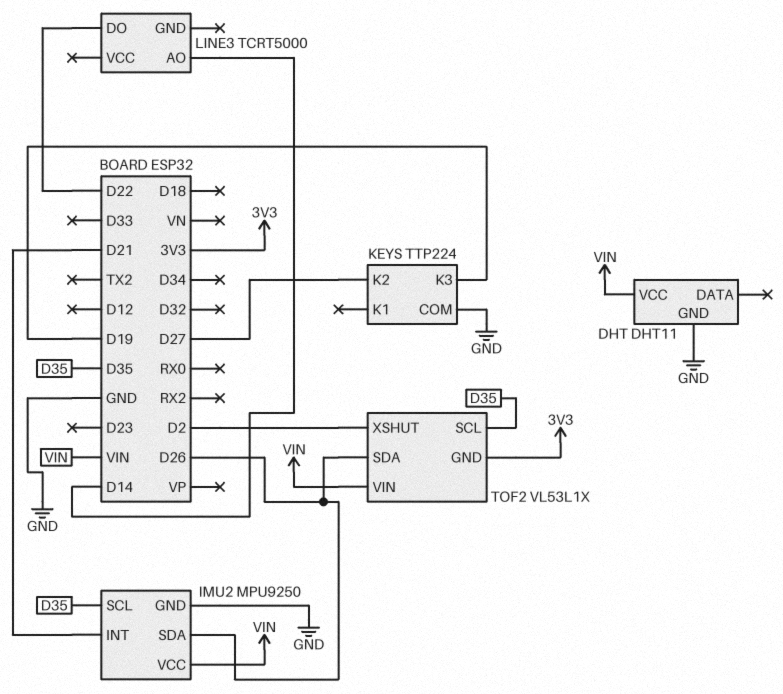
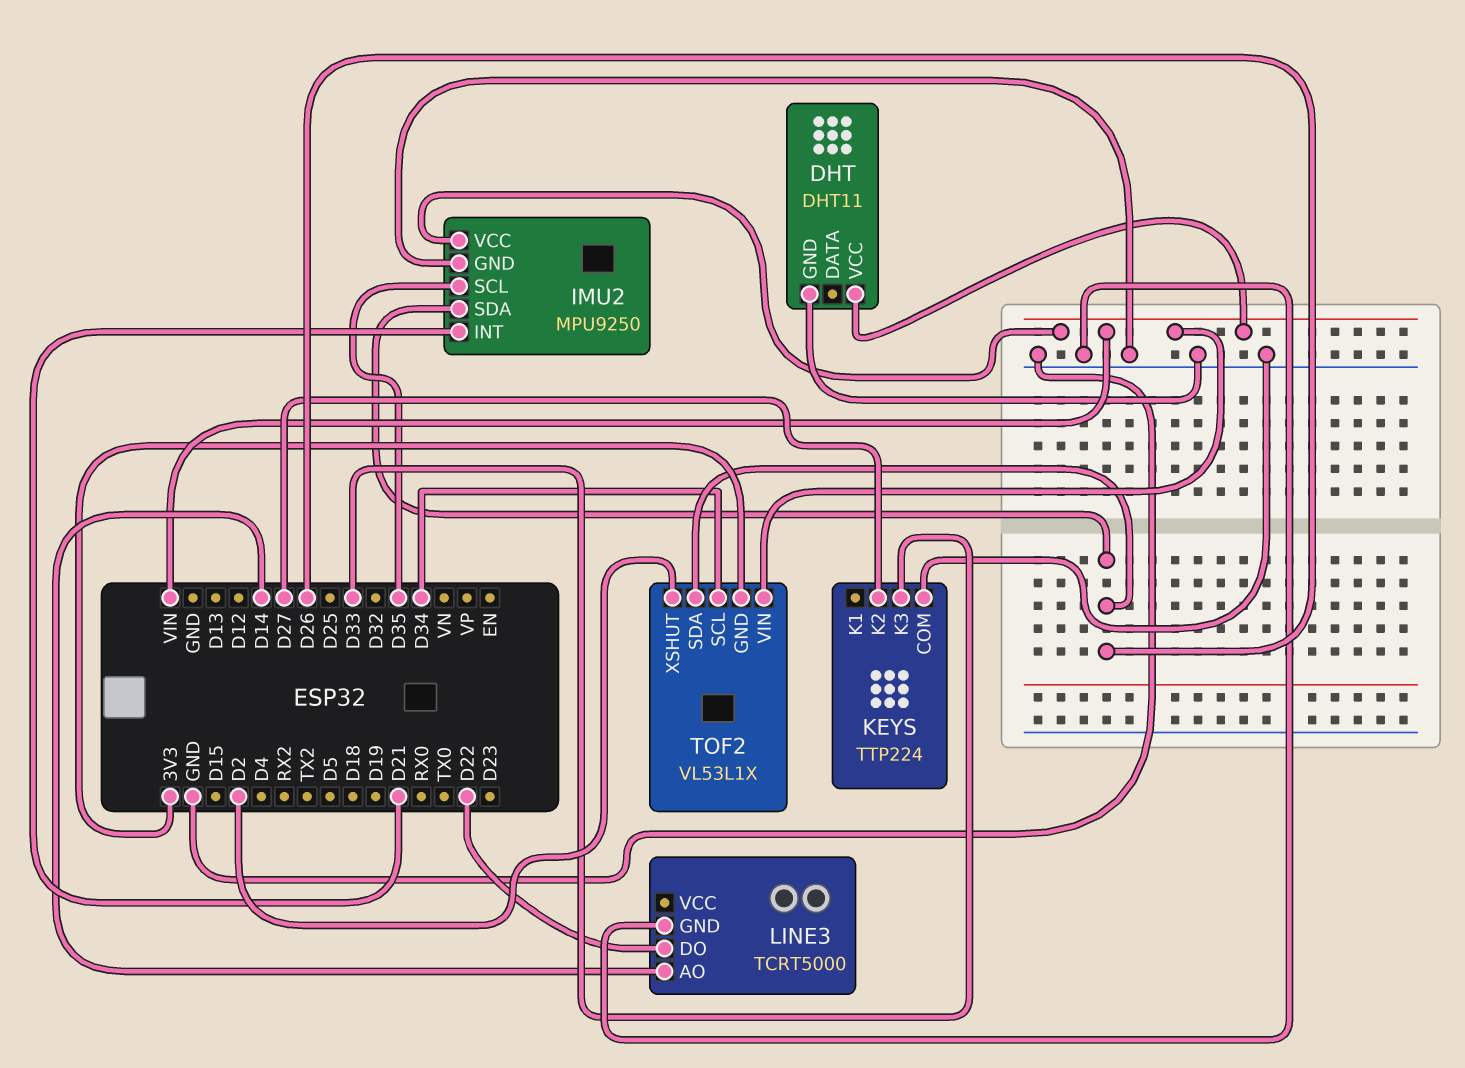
KEYS pin K3: D19 -> D33
LINE3 pin GND: none -> GND
TOF2 pin SCL: D35 -> D34

